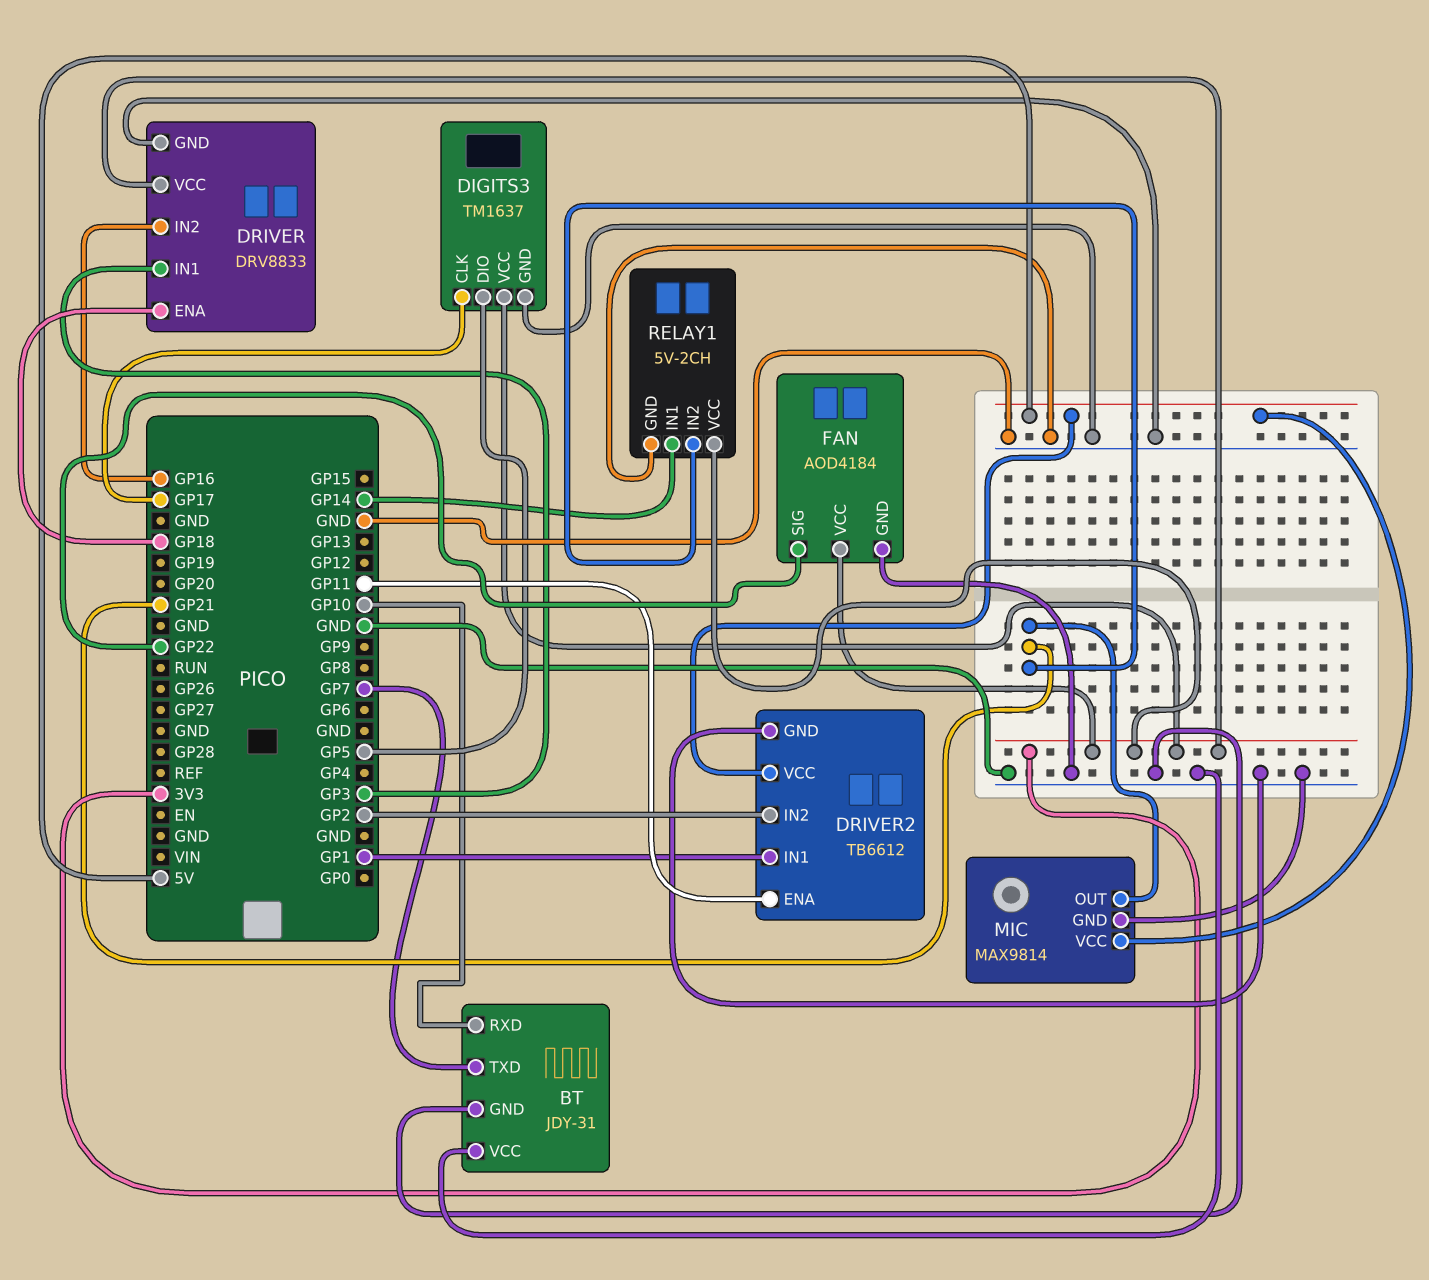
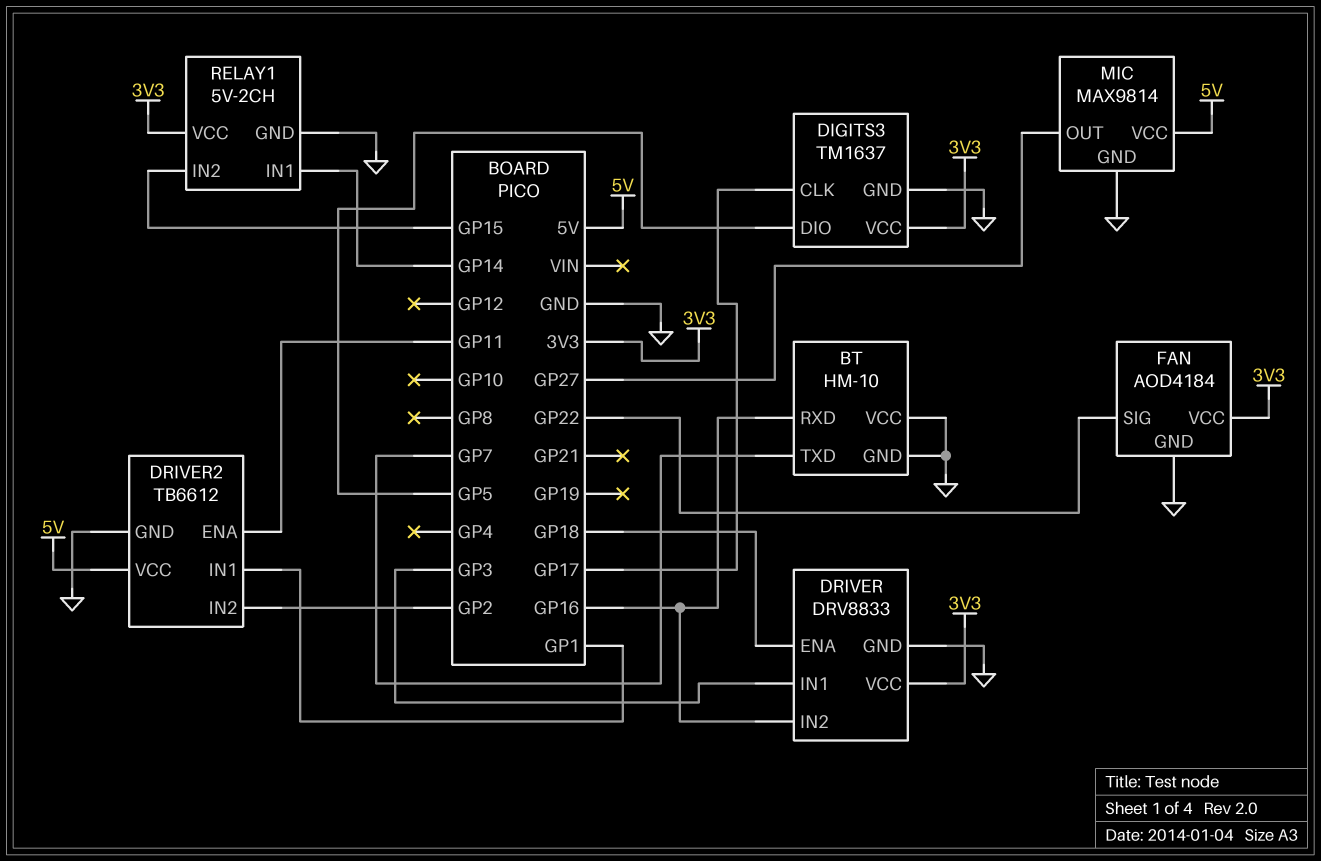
BT: JDY-31 -> HM-10
BT pin RXD: GP10 -> GP16
MIC pin OUT: GP21 -> GP27
RELAY1 pin IN2: GP21 -> GP15

